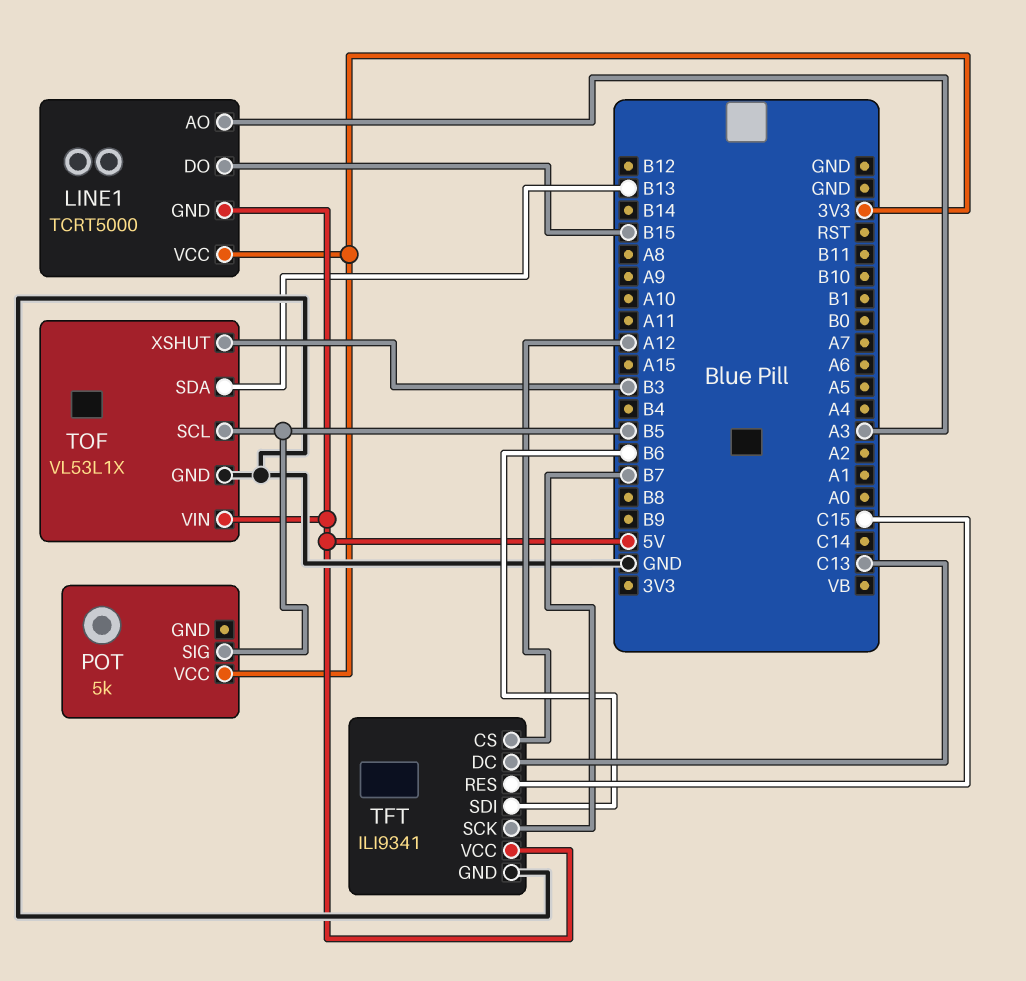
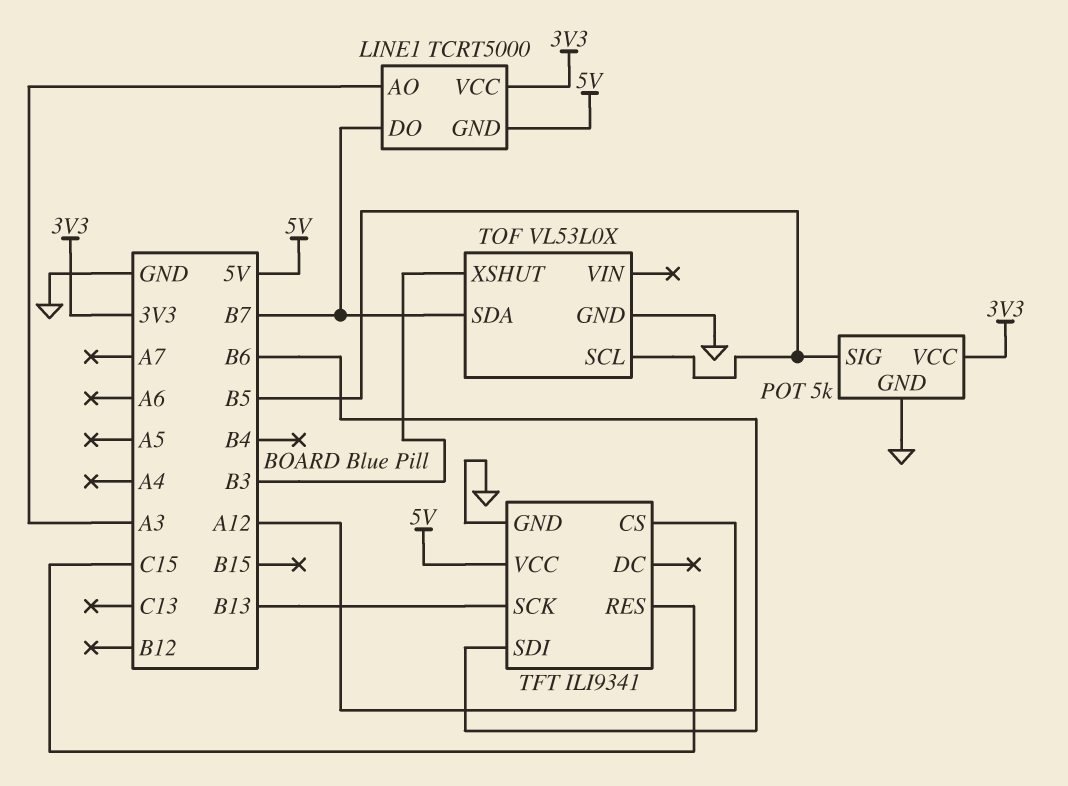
LINE1 pin DO: B15 -> B7
POT pin GND: none -> GND
TFT pin DC: C13 -> none
TFT pin SCK: B7 -> B13
TOF: VL53L1X -> VL53L0X
TOF pin SDA: B13 -> B7
TOF pin VIN: 5V -> none

